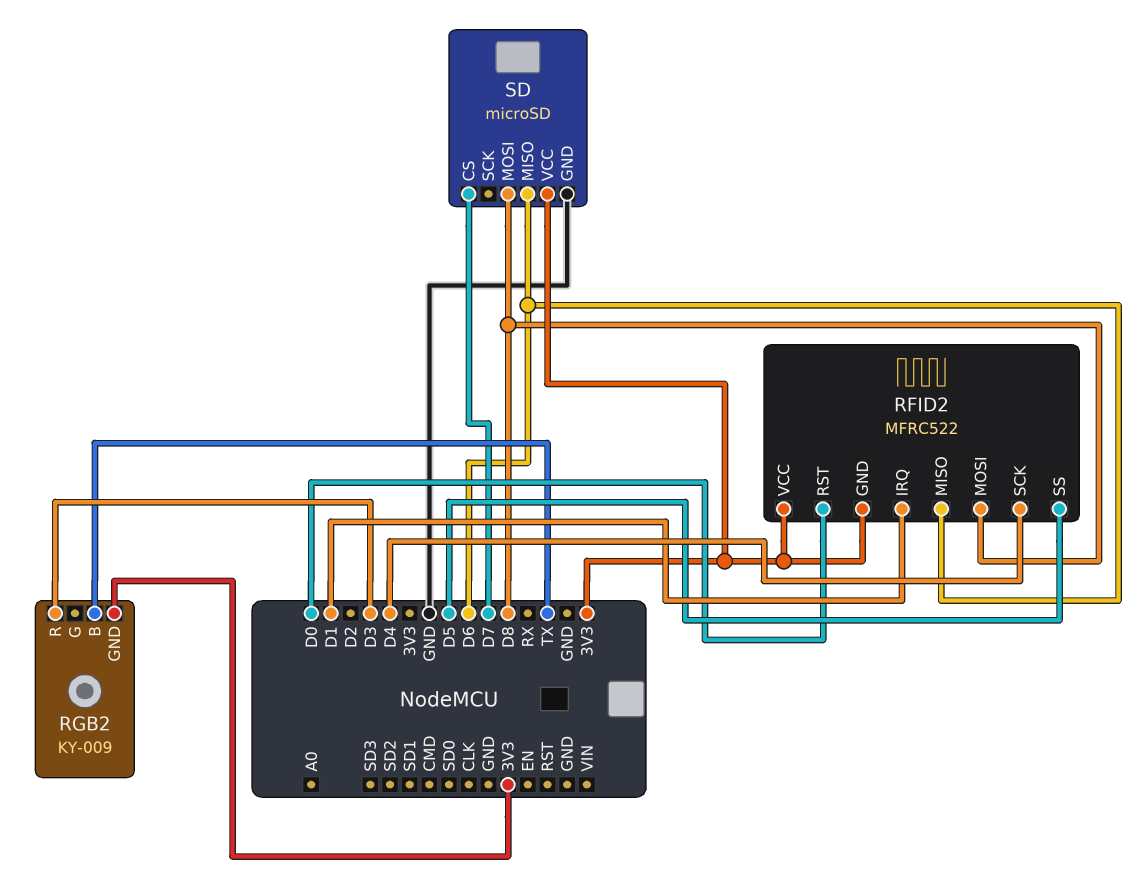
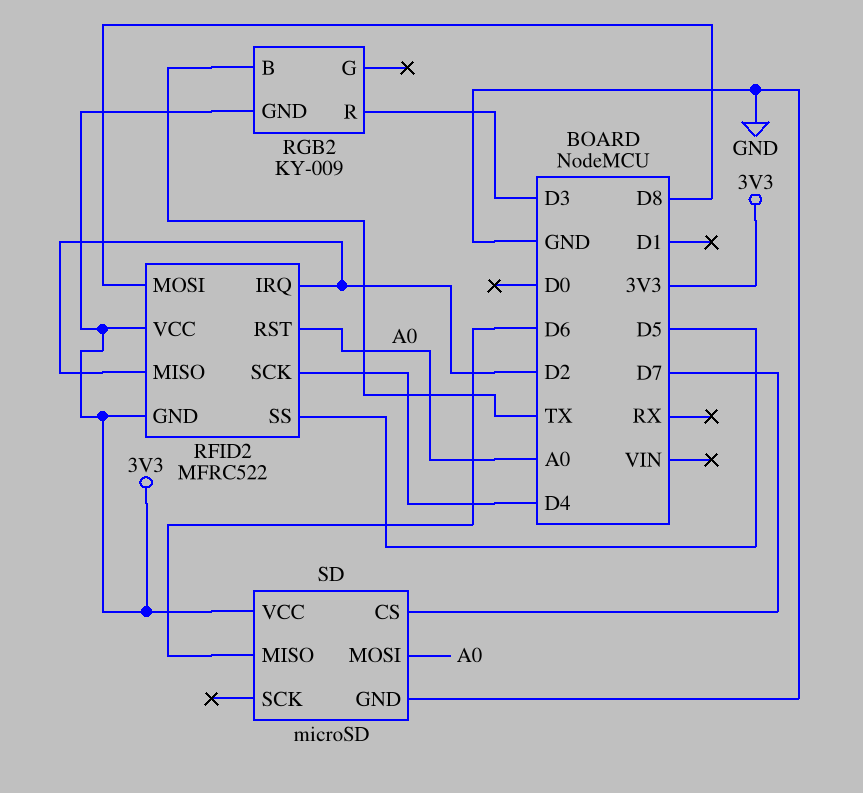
RFID2 pin IRQ: D1 -> D2
RFID2 pin MISO: D6 -> D2
RFID2 pin RST: D0 -> A0
SD pin MOSI: D8 -> A0

